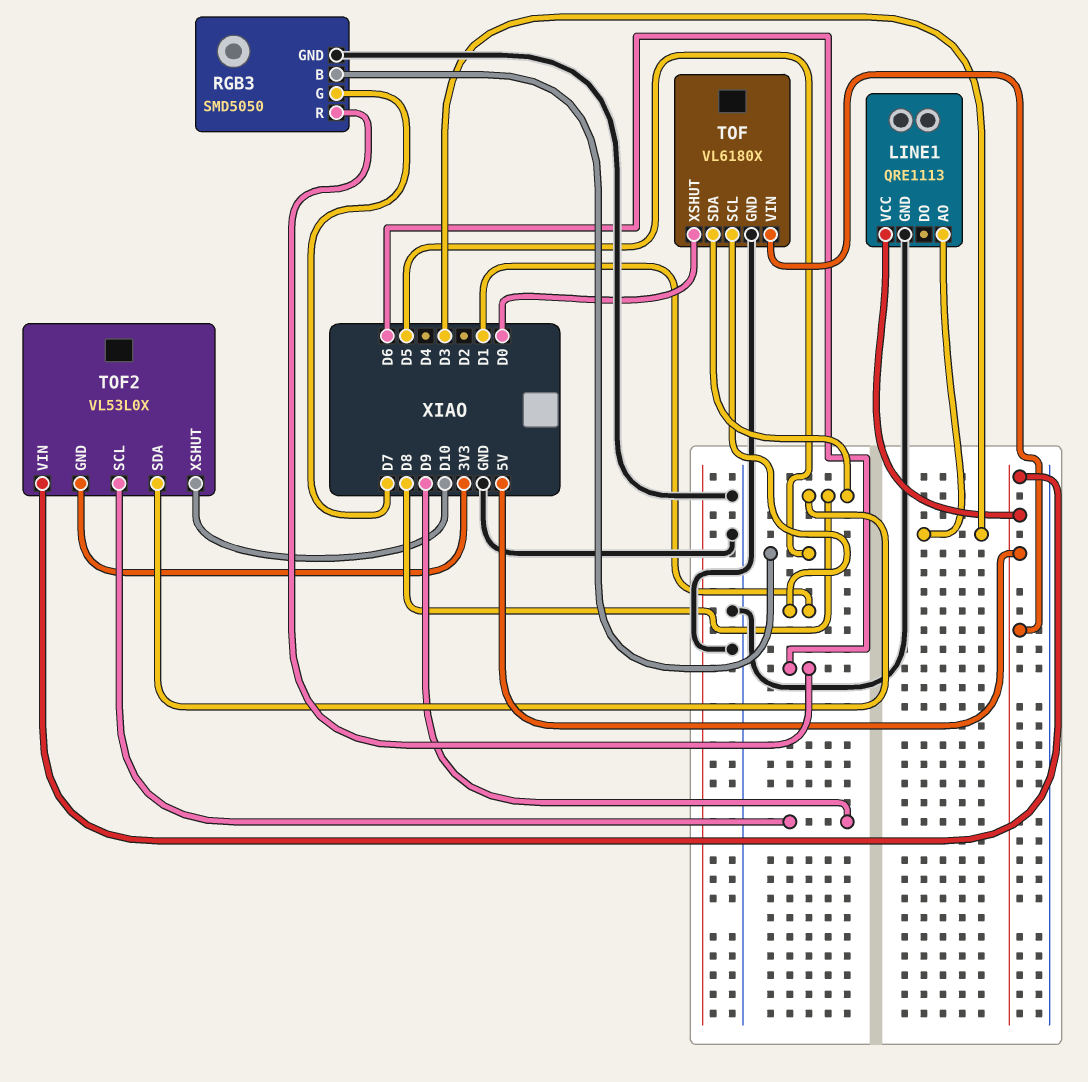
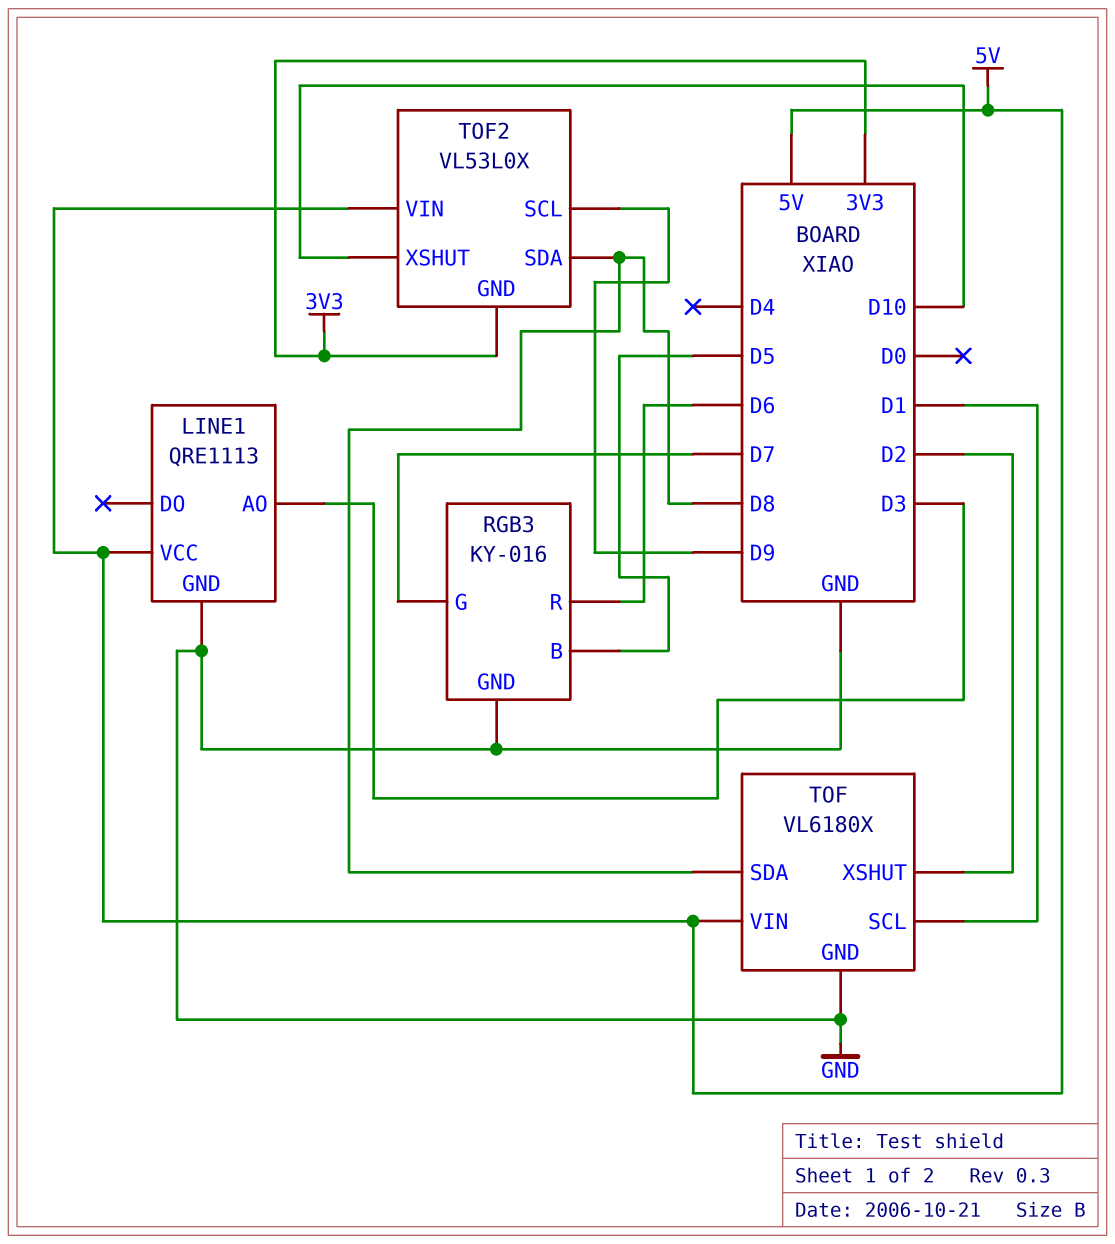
RGB3: SMD5050 -> KY-016
TOF pin XSHUT: D0 -> D2

